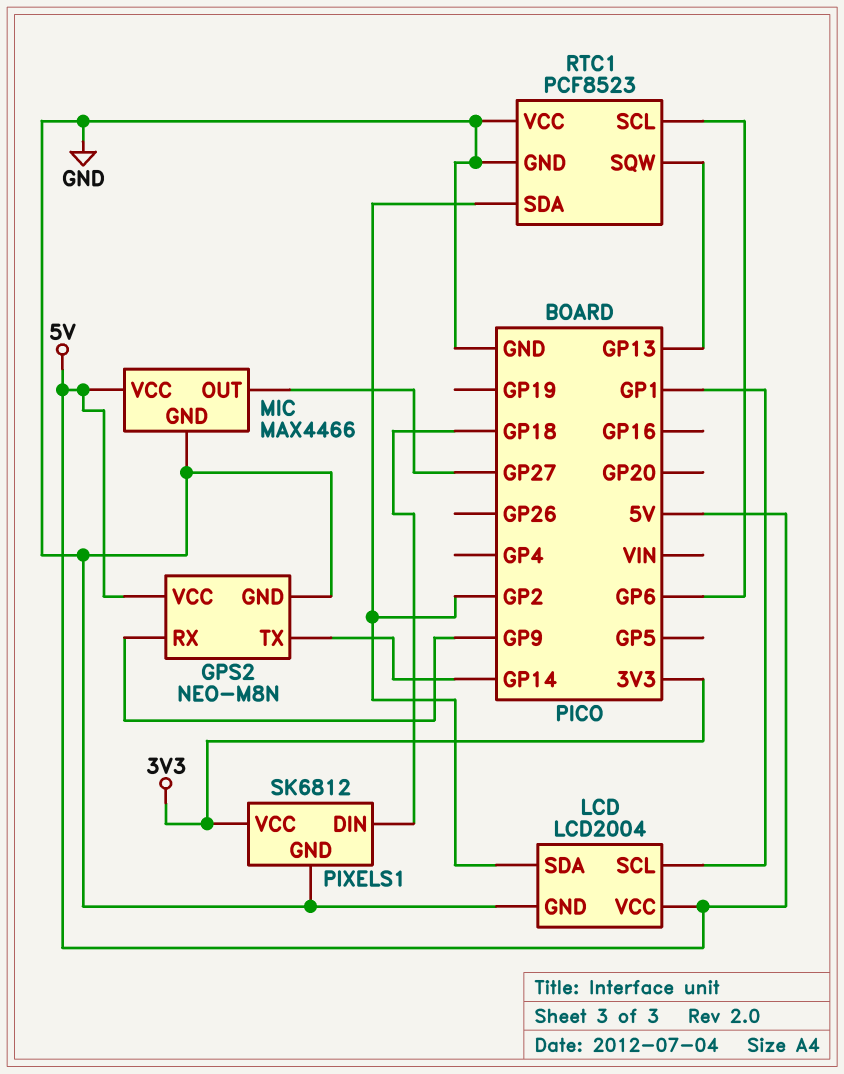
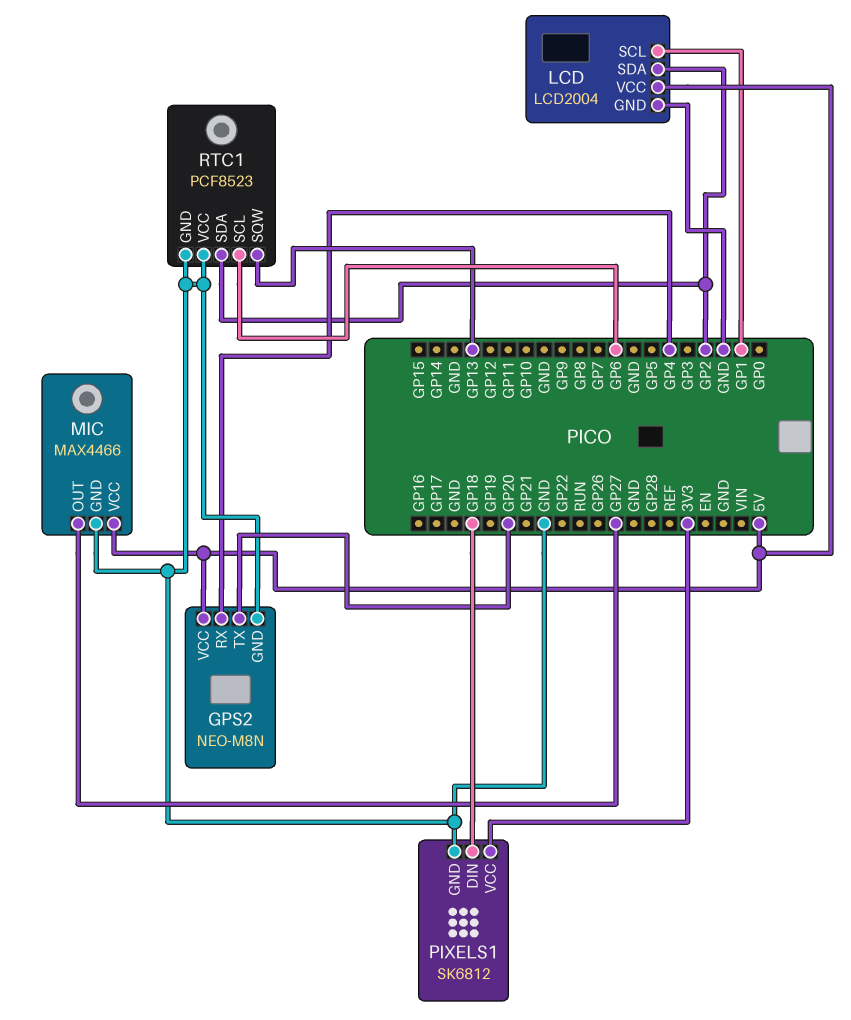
GPS2 pin RX: GP9 -> GP4
GPS2 pin TX: GP14 -> GP20

